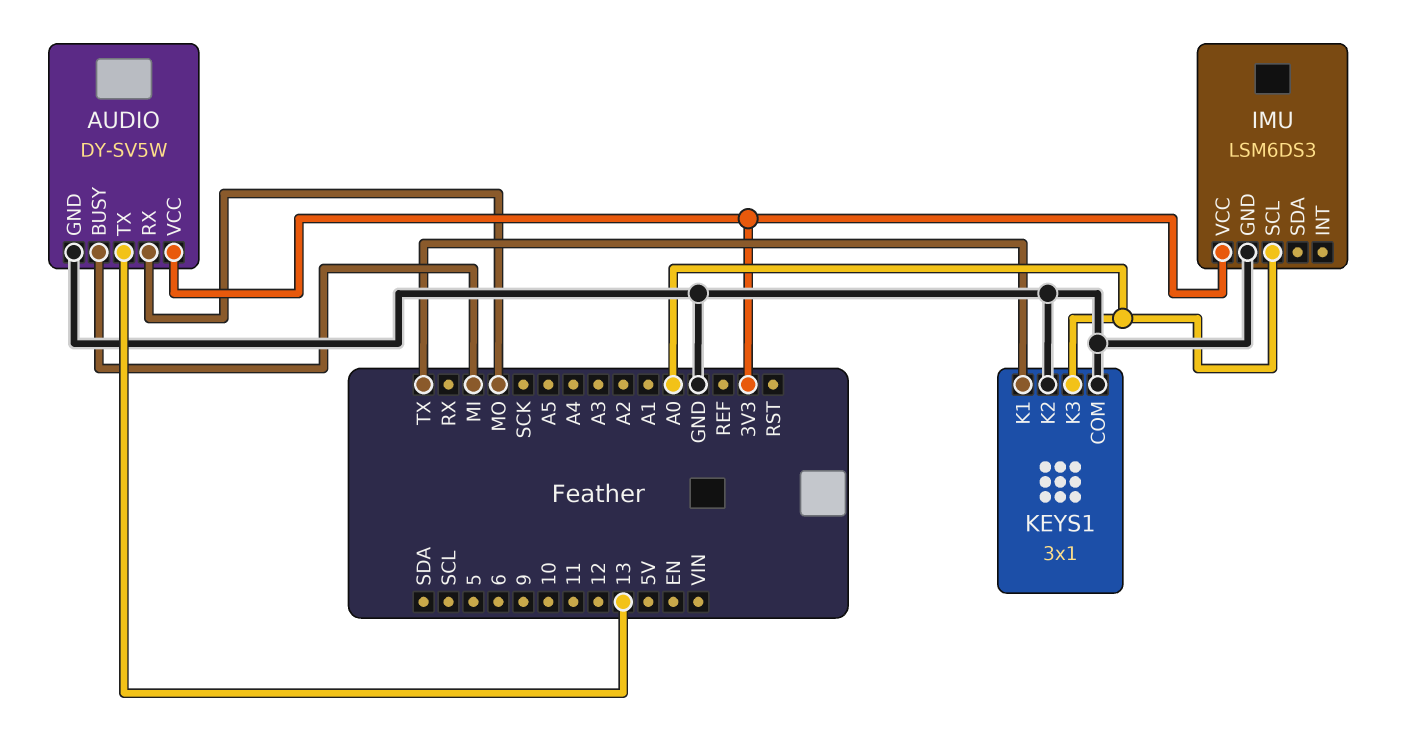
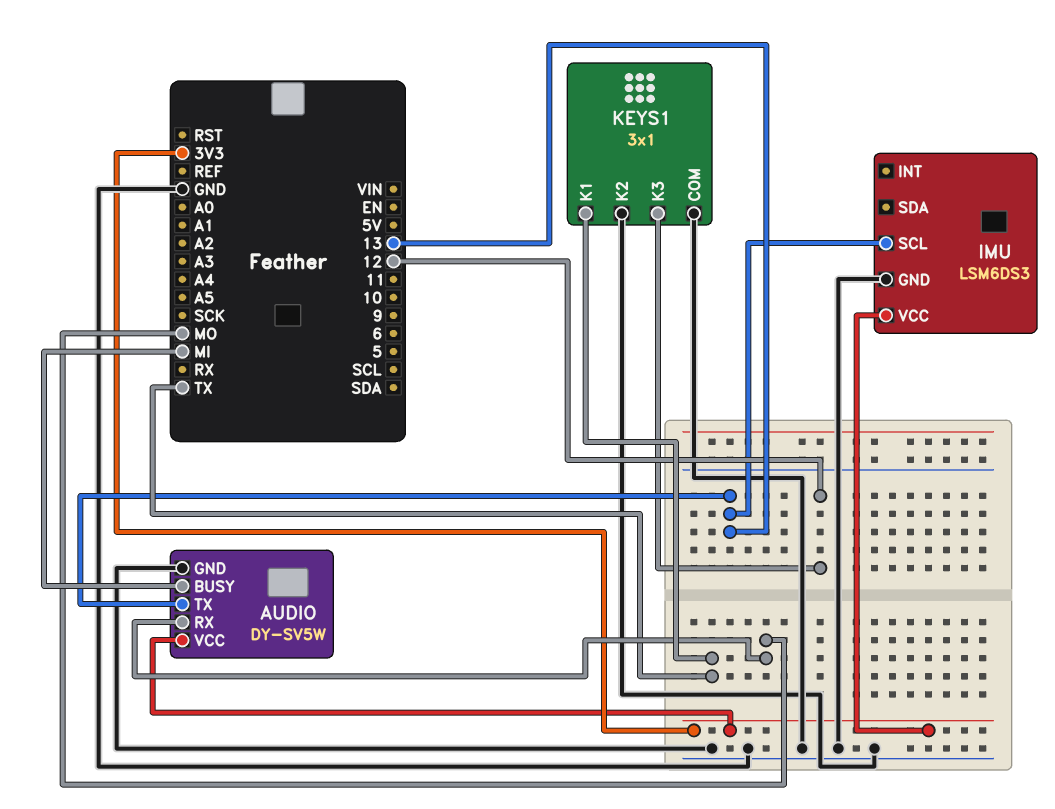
IMU pin SCL: A0 -> 13
KEYS1 pin K3: A0 -> 12

